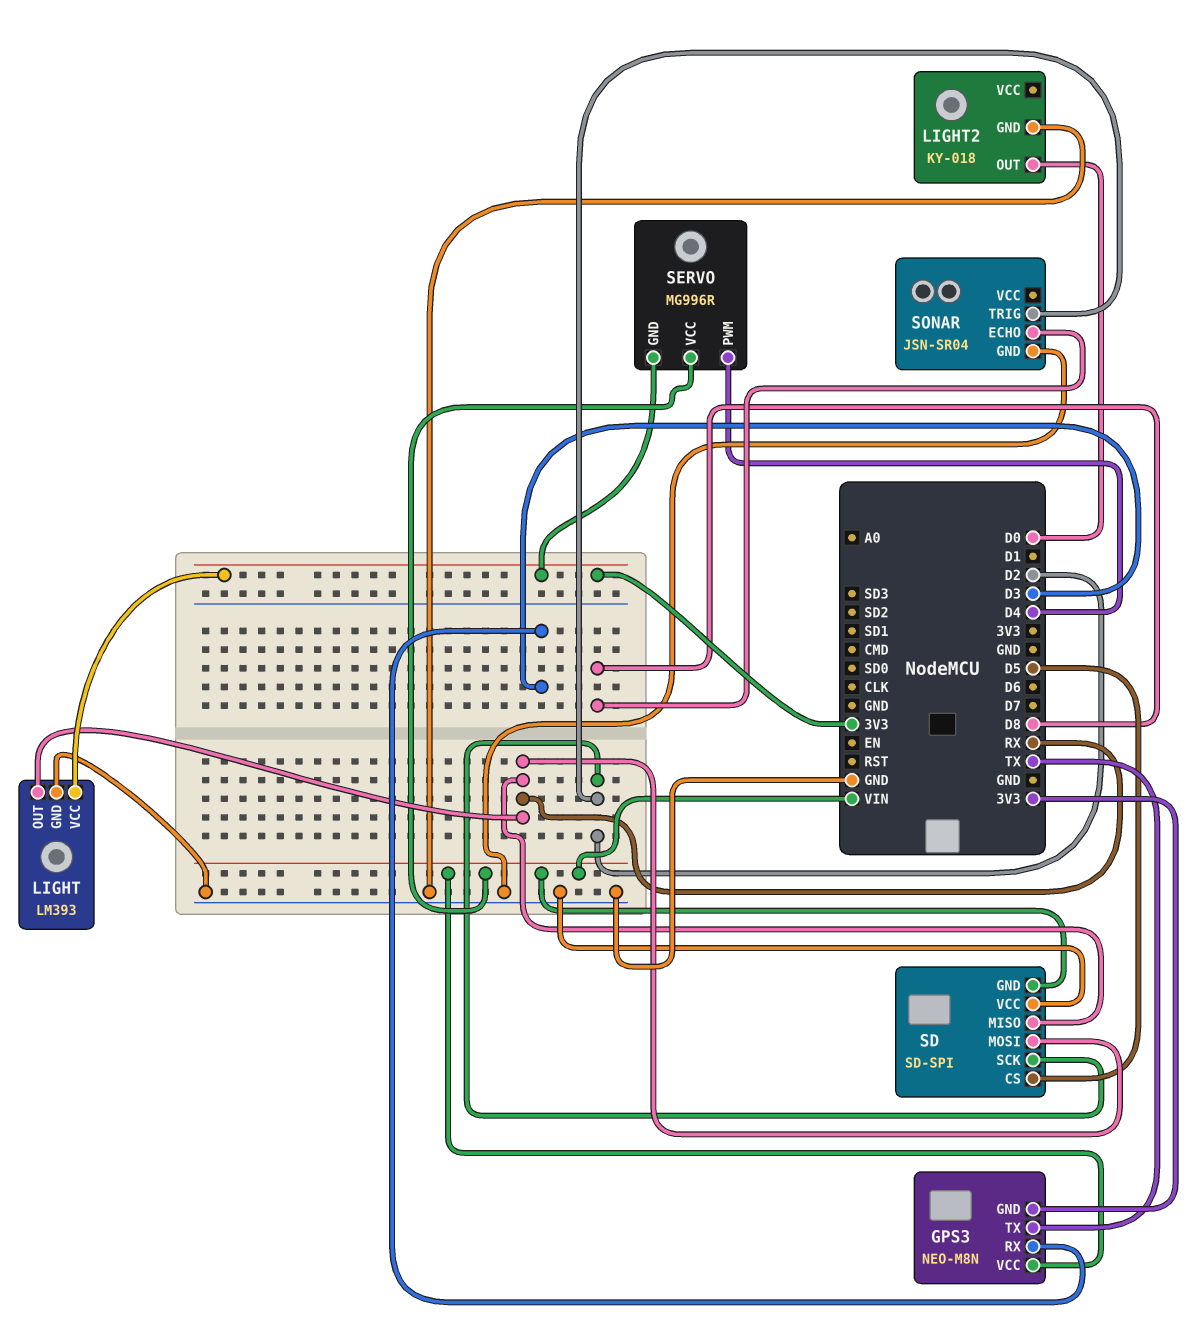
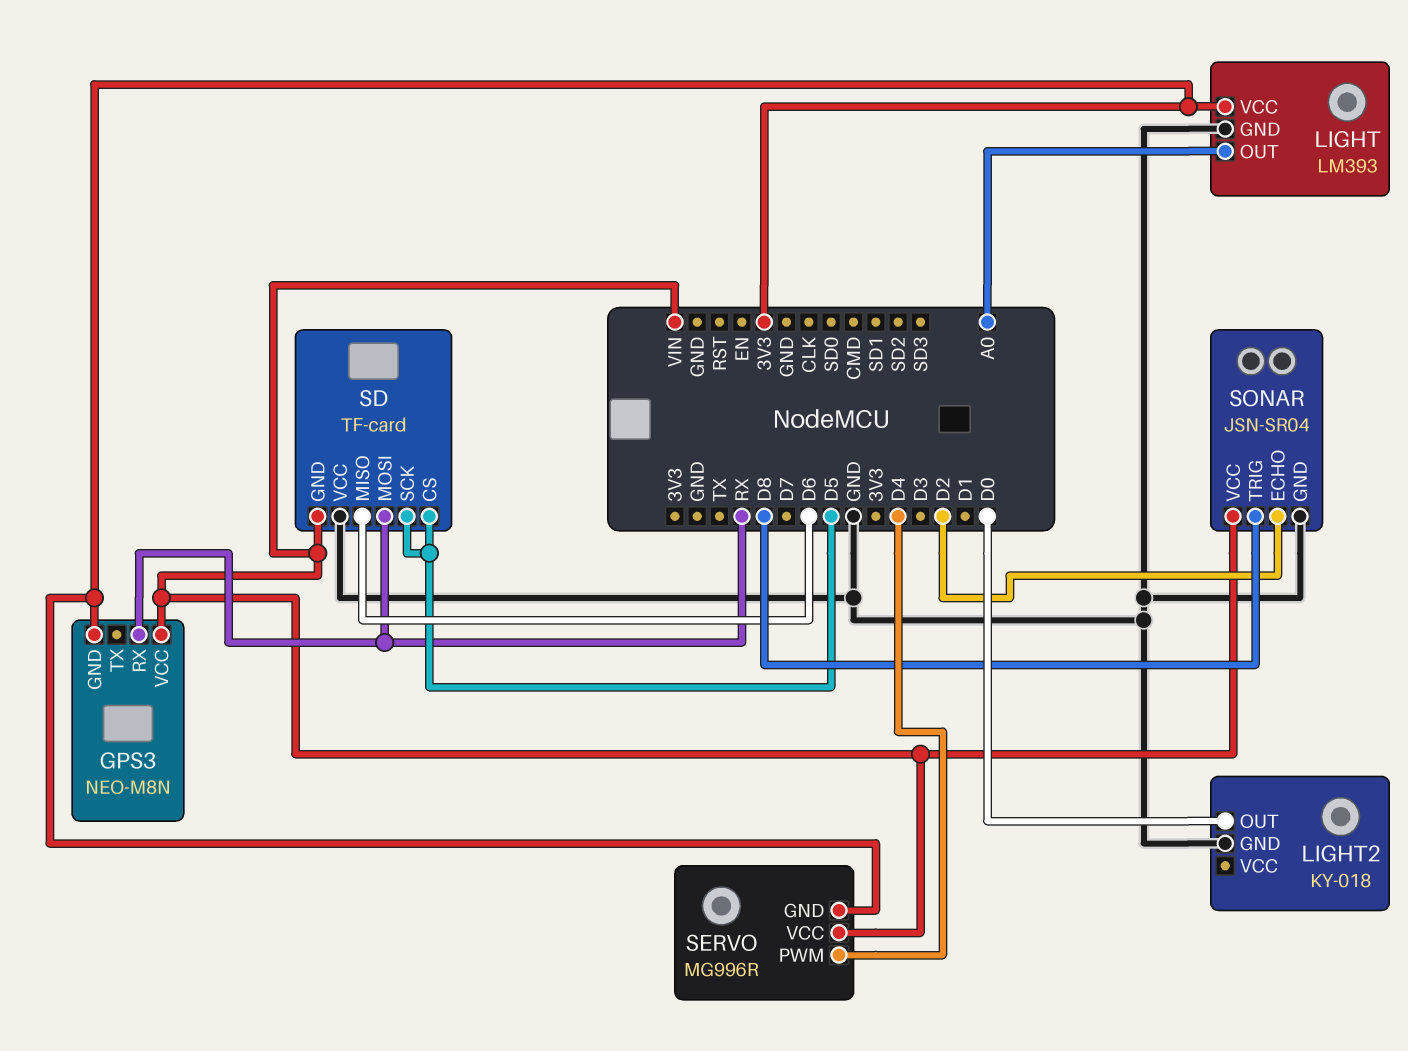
GPS3 pin RX: D3 -> RX
GPS3 pin TX: TX -> none
LIGHT pin OUT: RX -> A0
SD: SD-SPI -> TF-card
SD pin MISO: RX -> D6
SD pin SCK: D2 -> D5
SONAR pin ECHO: D8 -> D2
SONAR pin TRIG: D2 -> D8
SONAR pin VCC: none -> VIN

